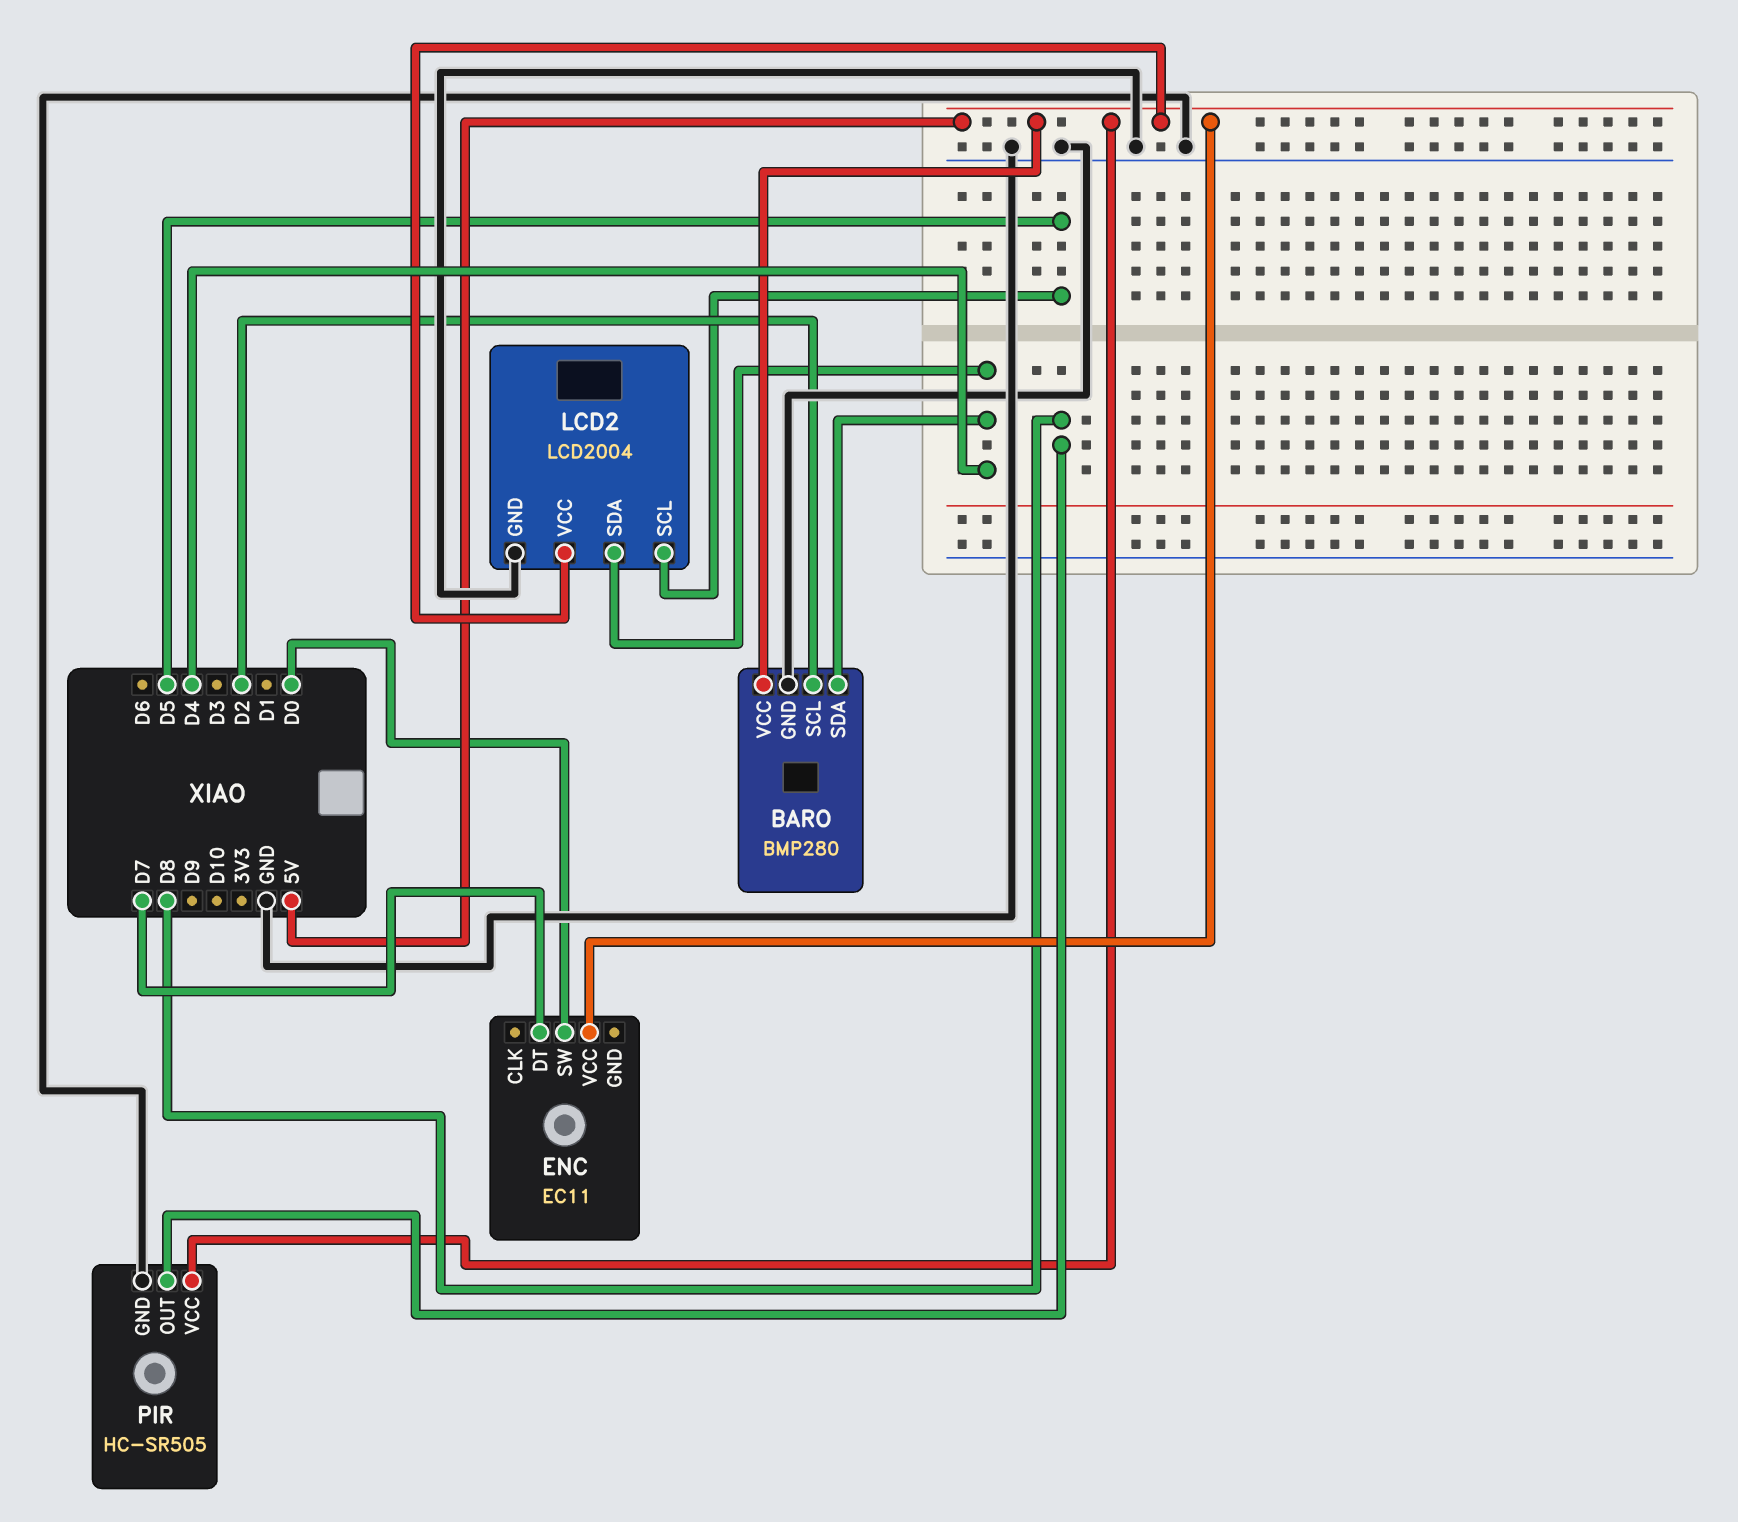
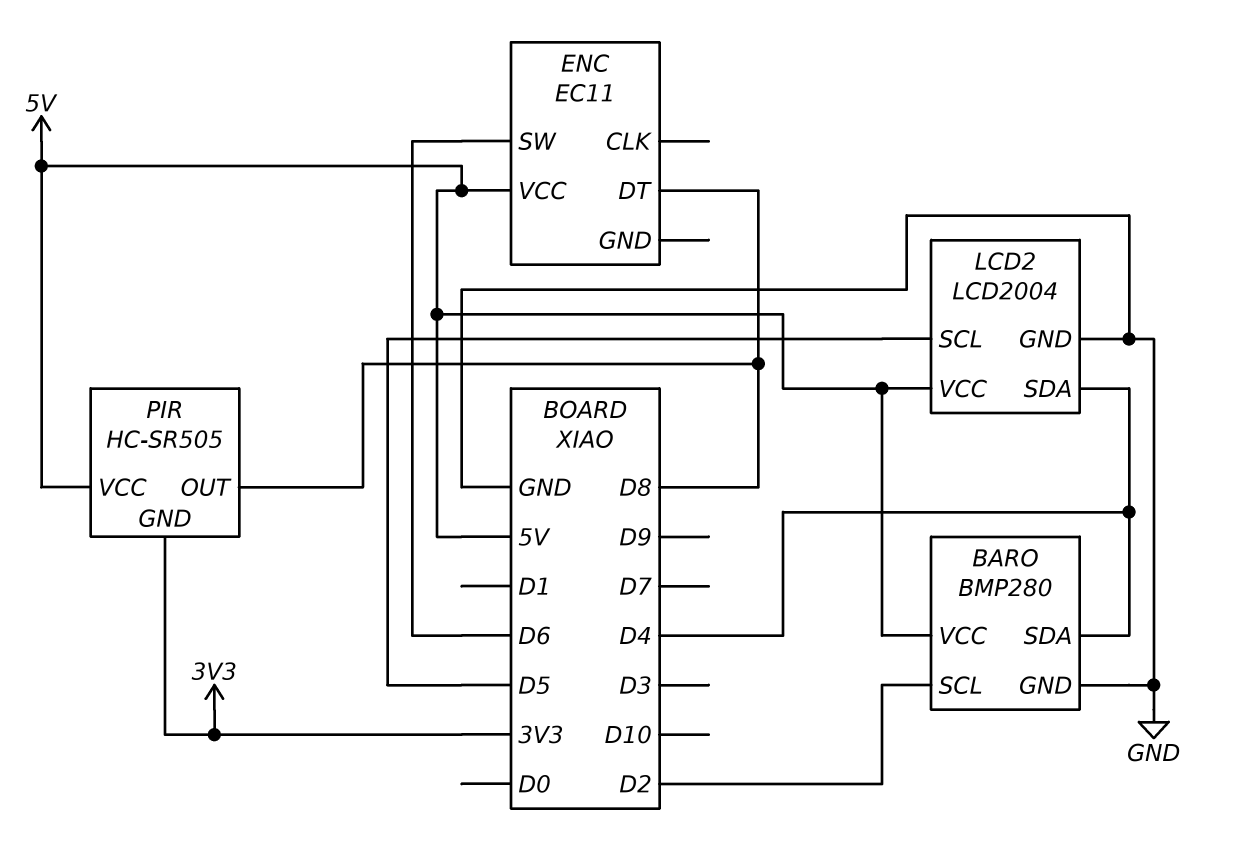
ENC pin DT: D7 -> D8
ENC pin SW: D0 -> D6
PIR pin GND: GND -> 3V3

